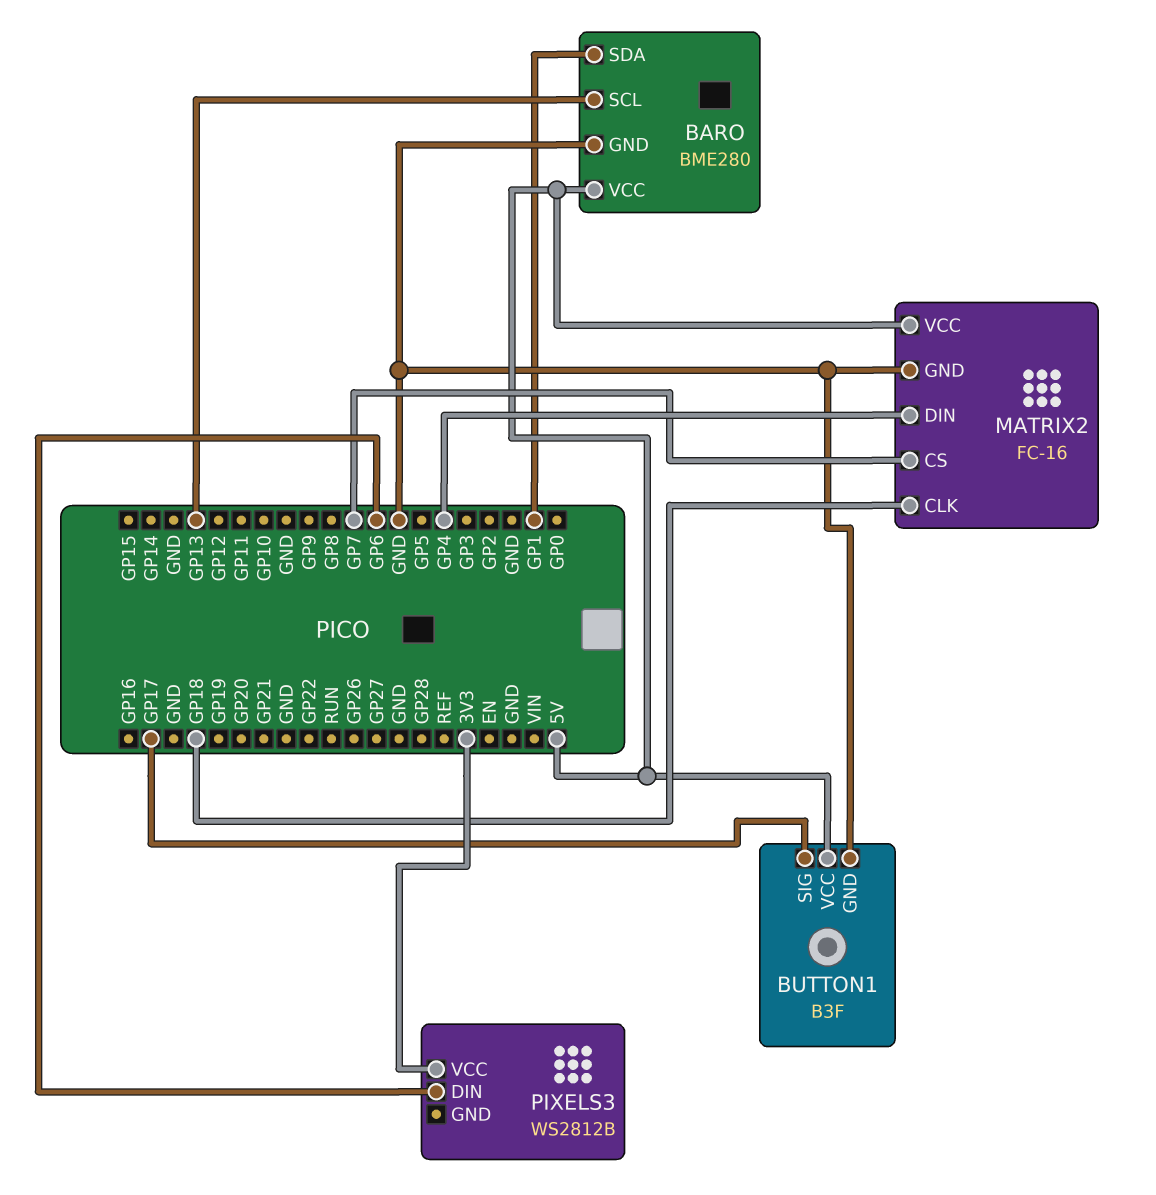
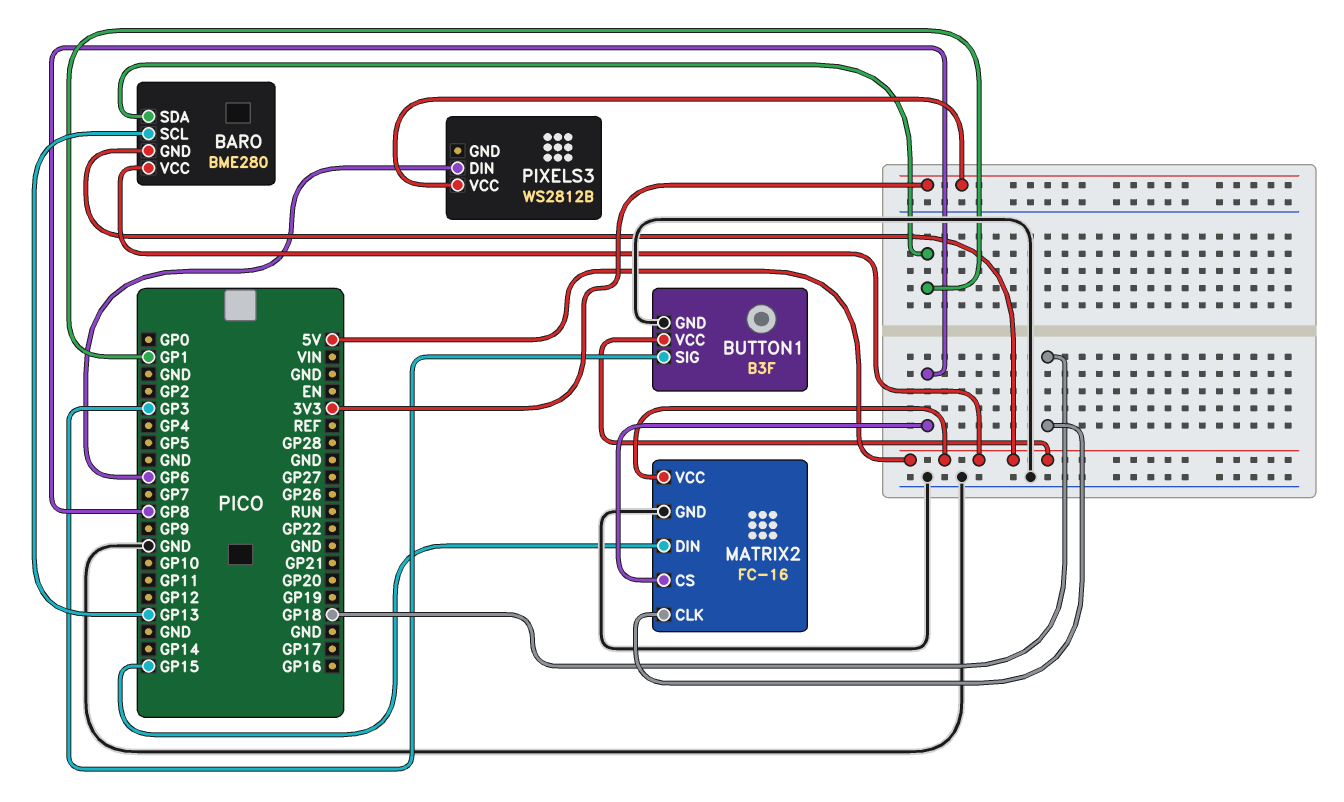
BARO pin GND: GND -> 5V
BUTTON1 pin SIG: GP17 -> GP3
MATRIX2 pin CS: GP7 -> GP8
MATRIX2 pin DIN: GP4 -> GP15

